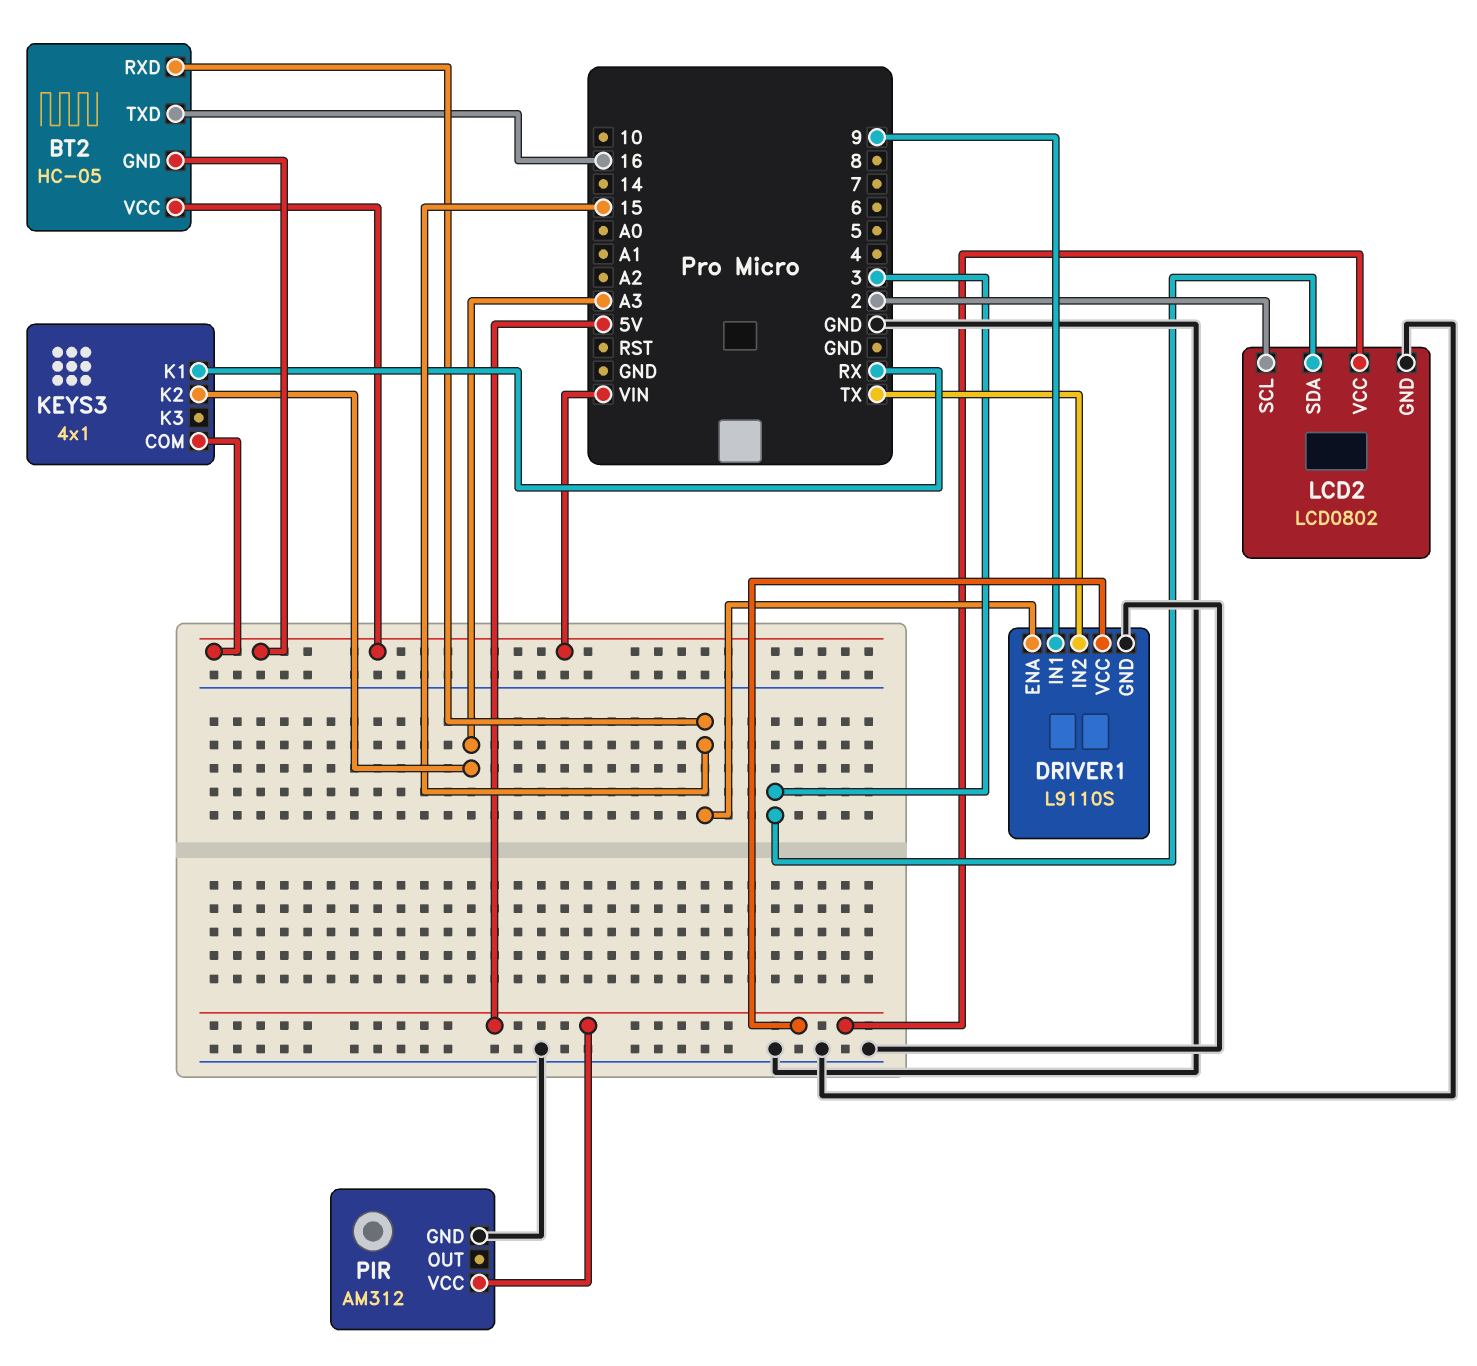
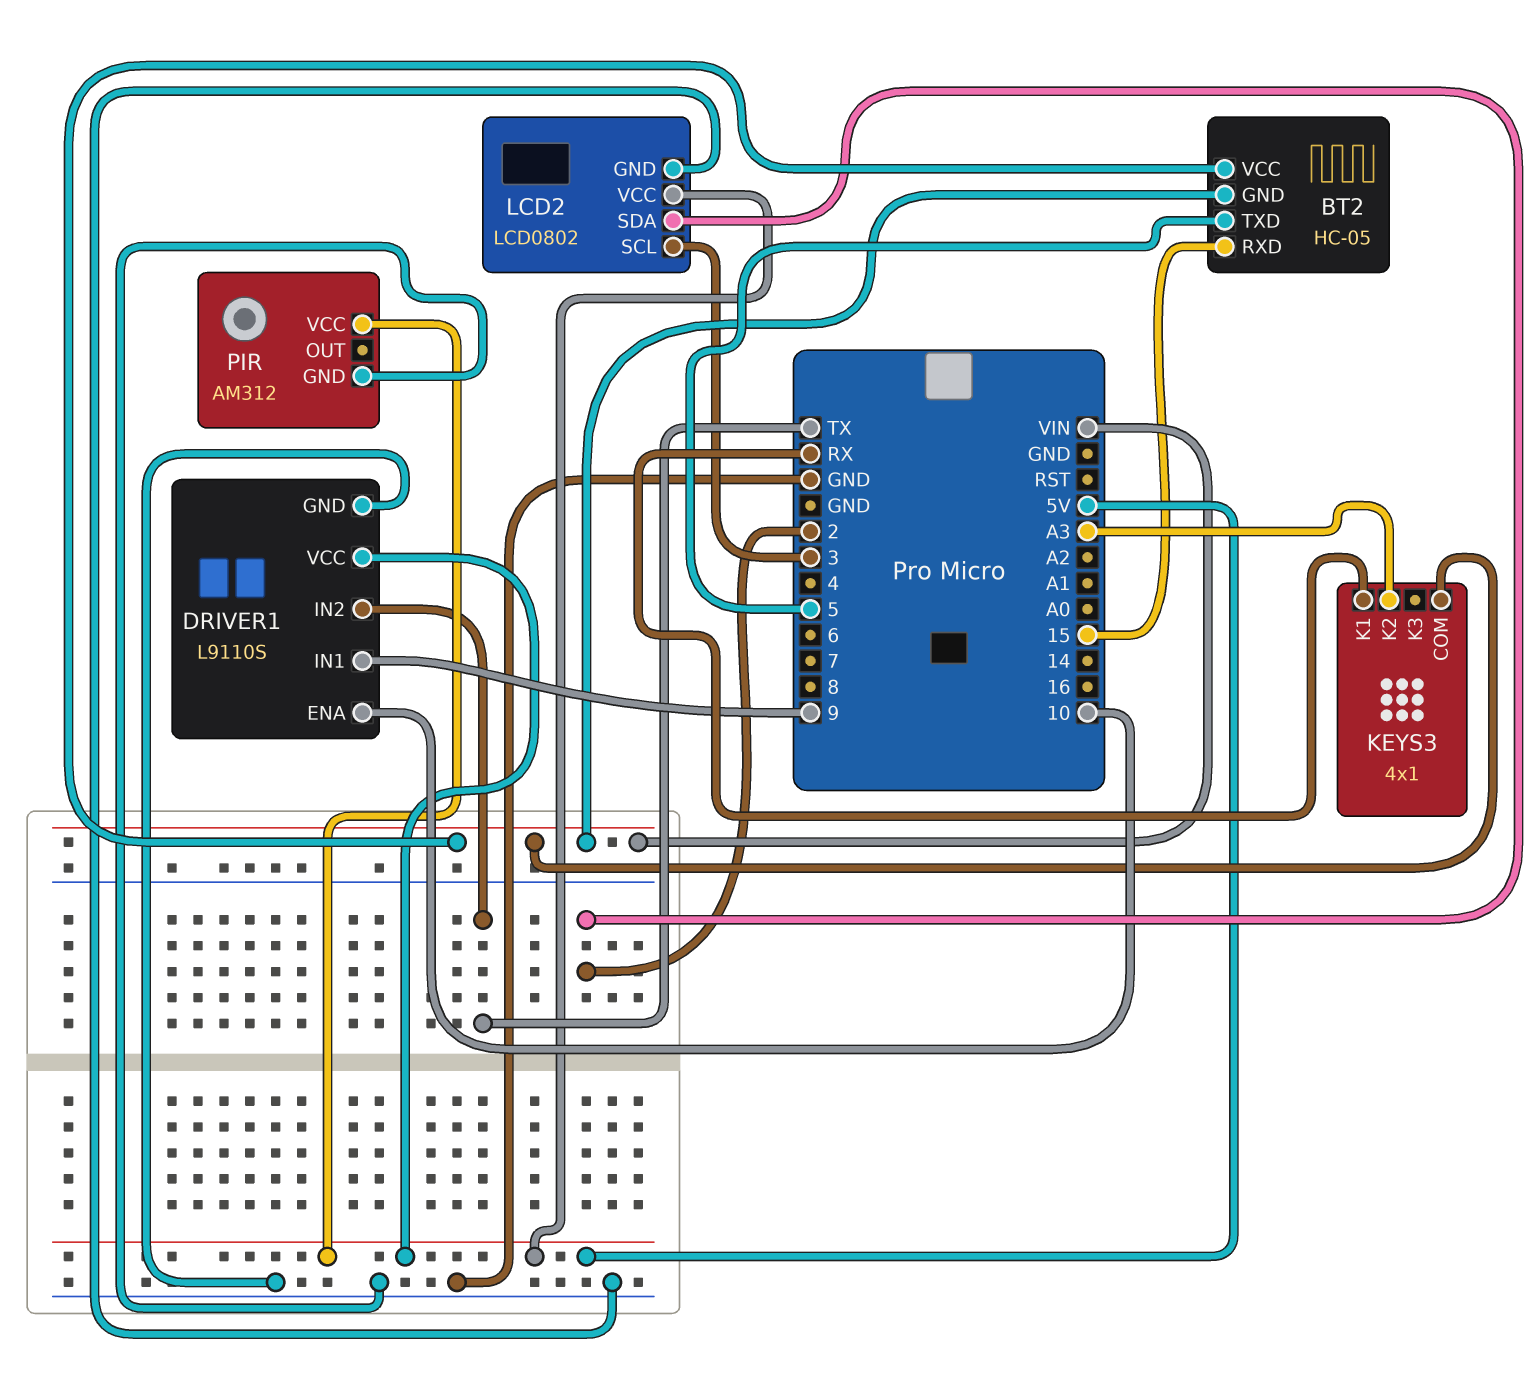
BT2 pin TXD: 16 -> 5
DRIVER1 pin ENA: 15 -> 10
LCD2 pin SCL: 2 -> 3
LCD2 pin SDA: 3 -> 2

